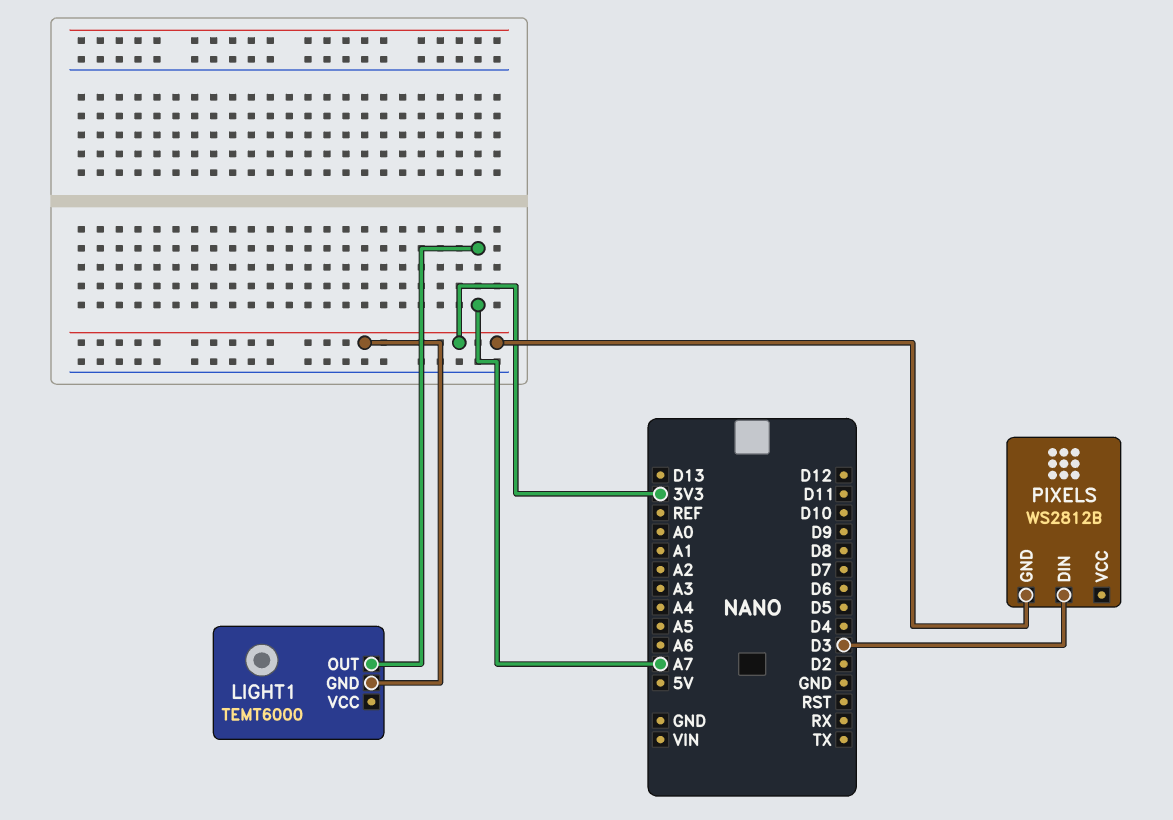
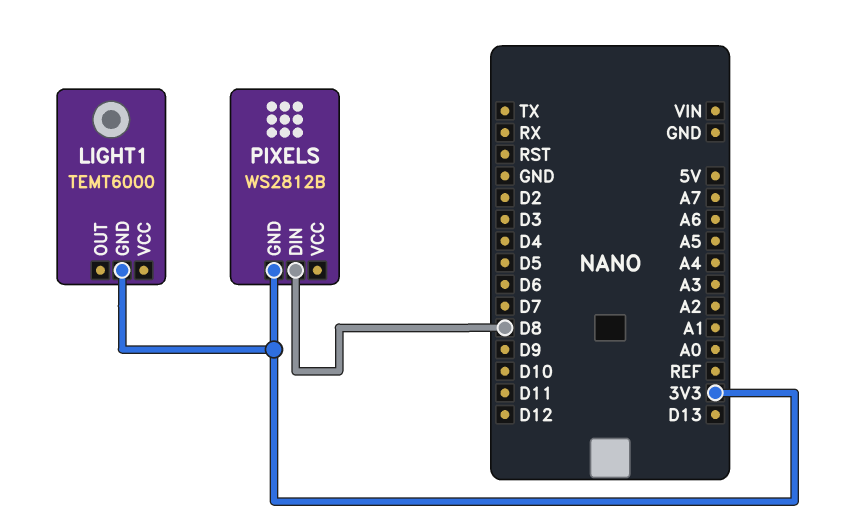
LIGHT1 pin OUT: A7 -> none
PIXELS pin DIN: D3 -> D8

